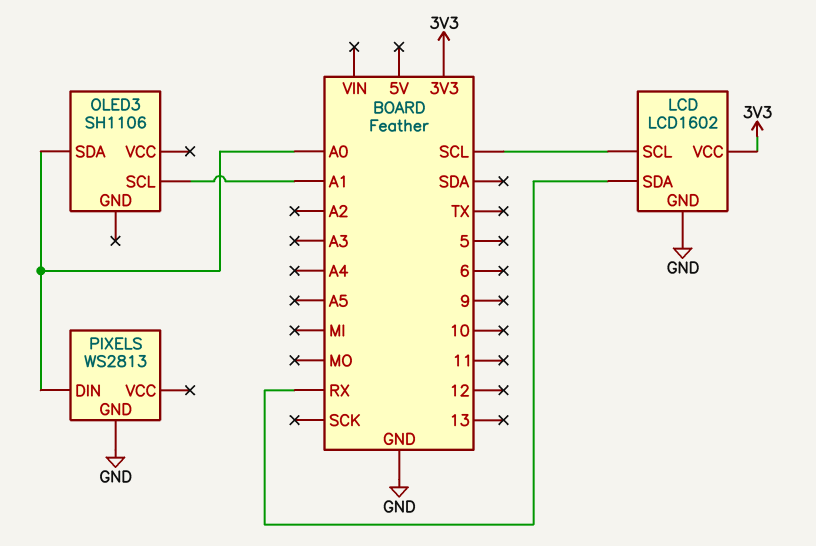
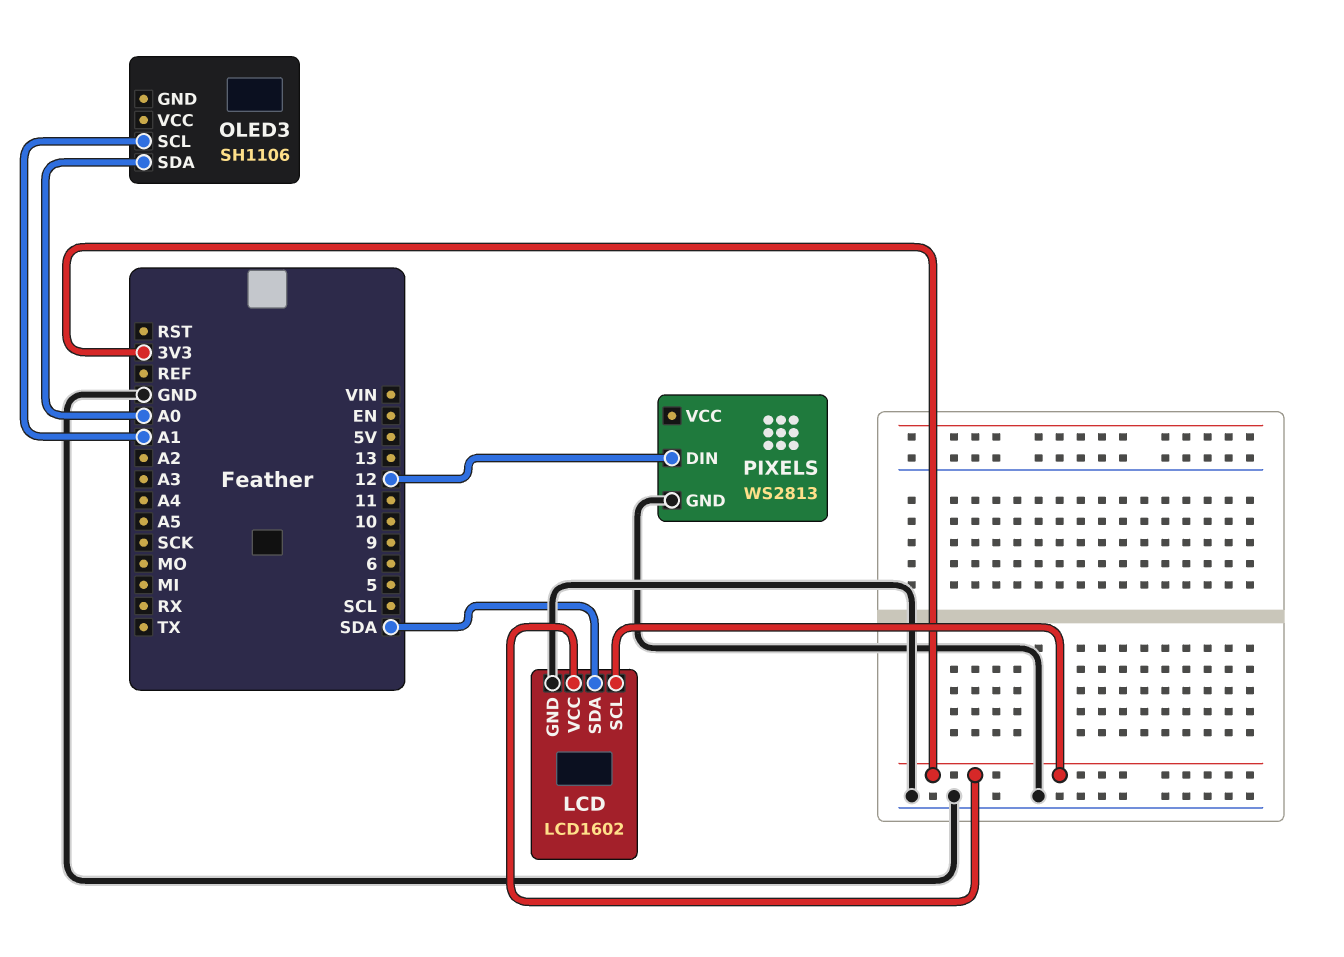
LCD pin SCL: SCL -> 3V3
LCD pin SDA: RX -> SDA
PIXELS pin DIN: A0 -> 12

